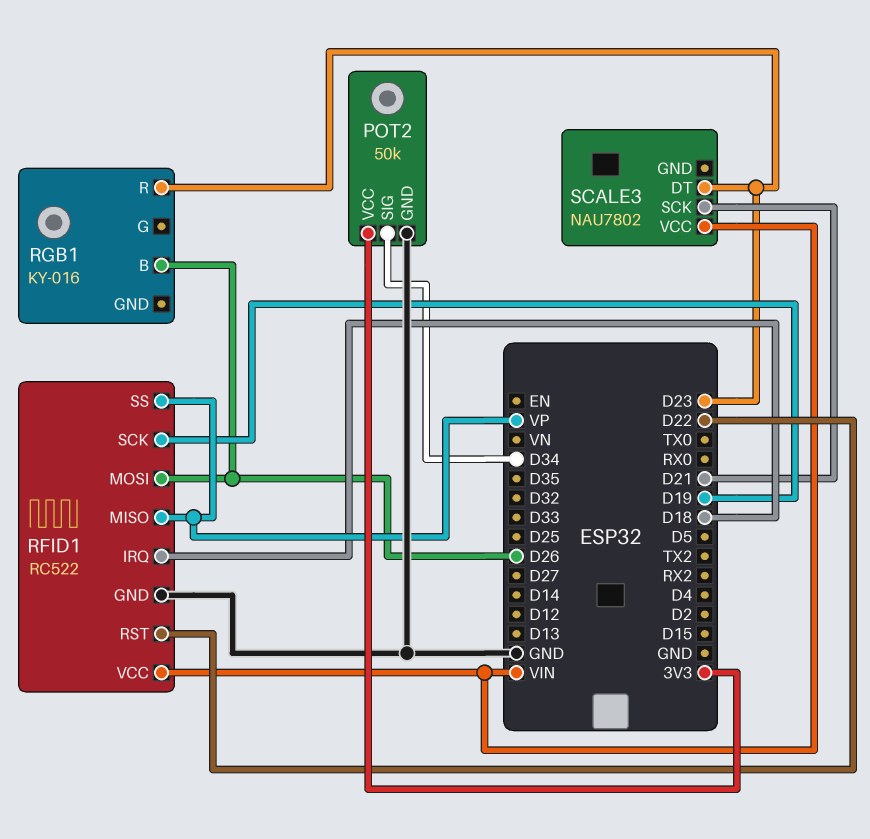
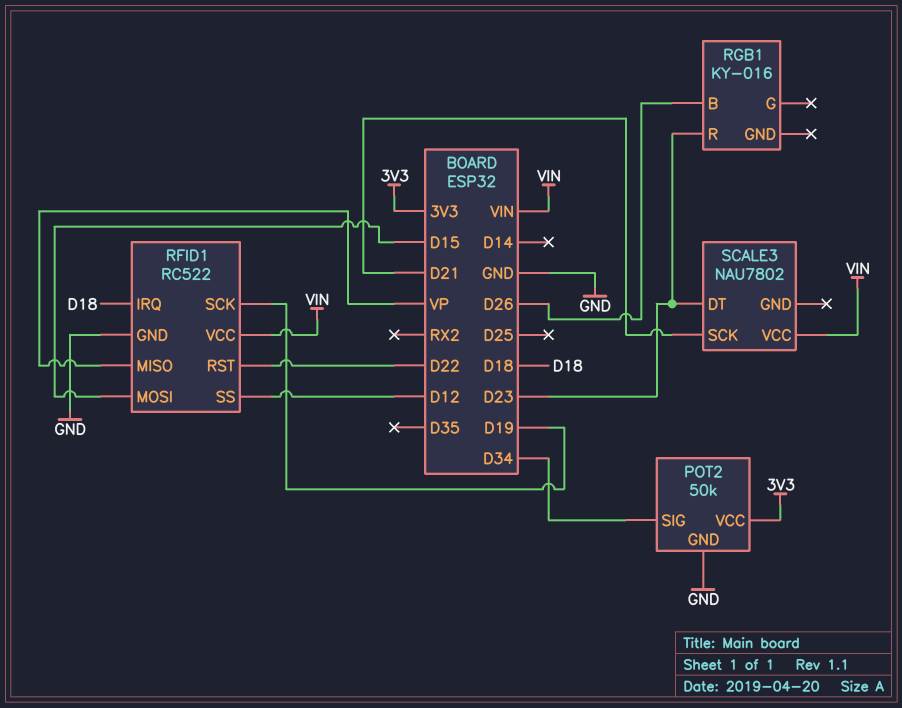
RFID1 pin MOSI: D26 -> D15
RFID1 pin SS: VP -> D12

